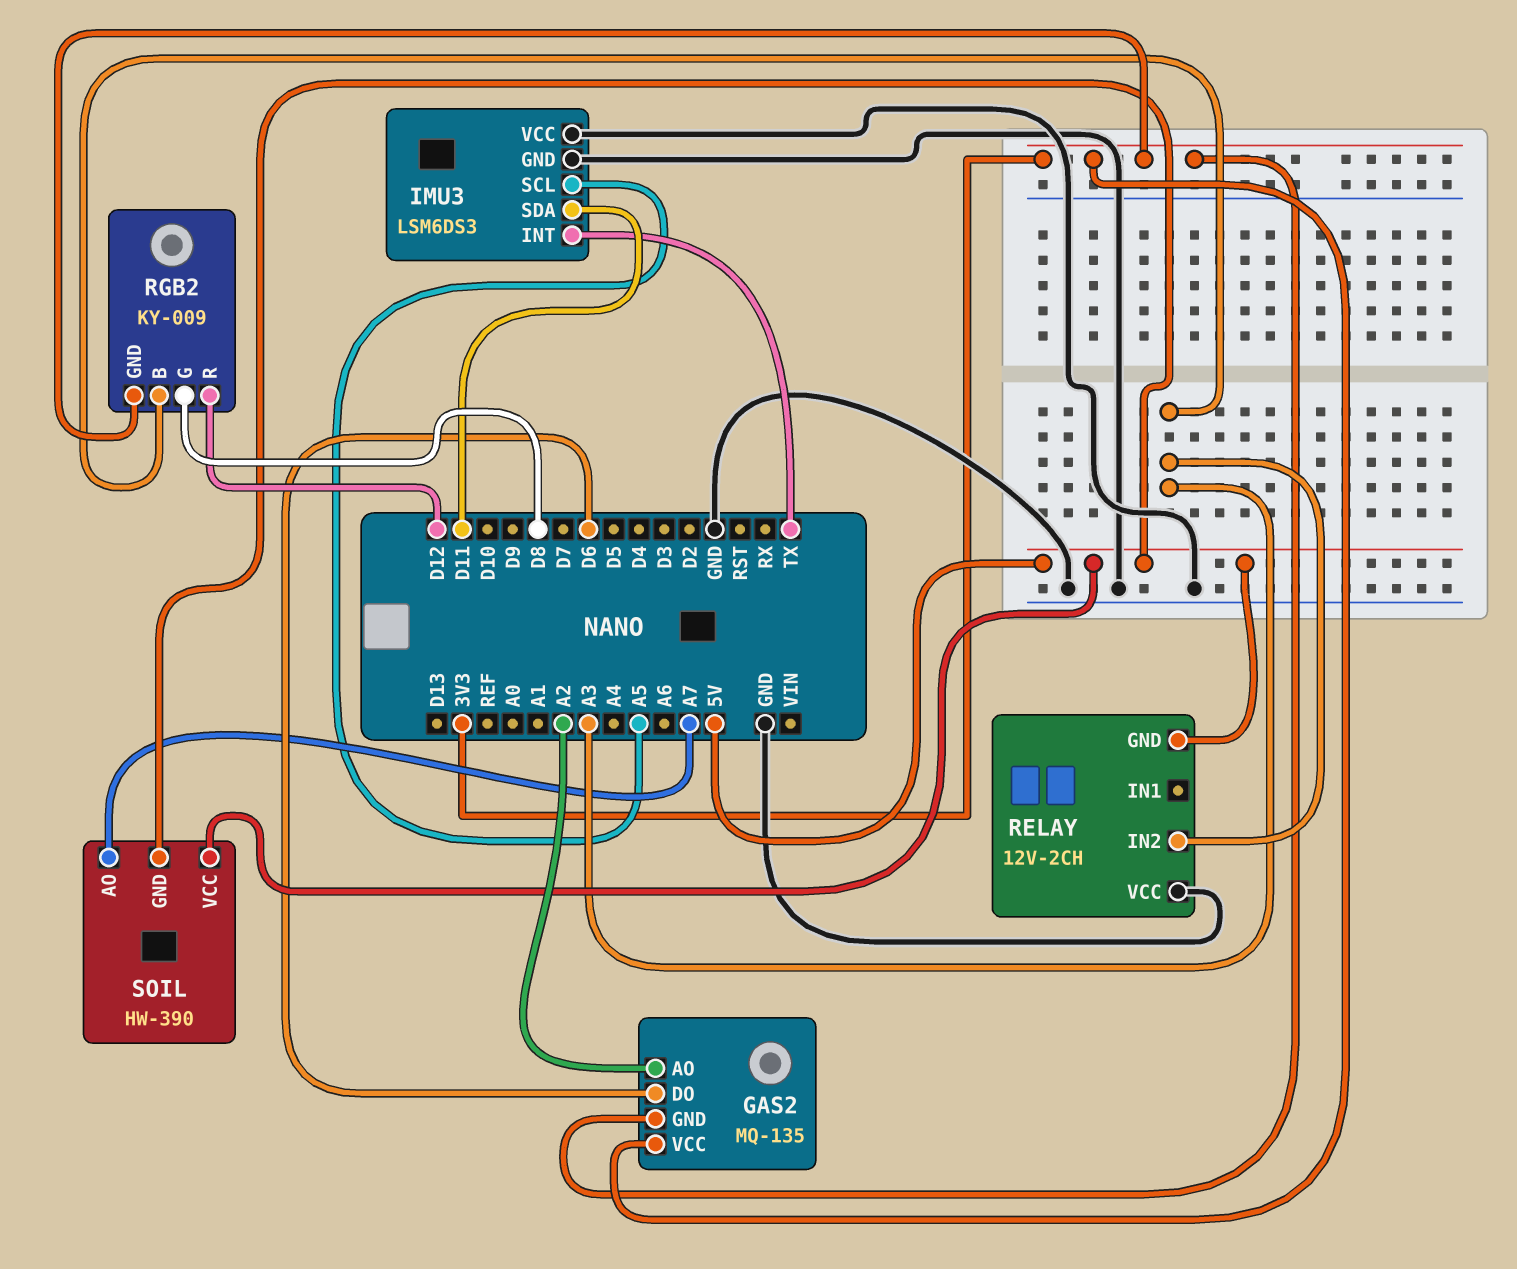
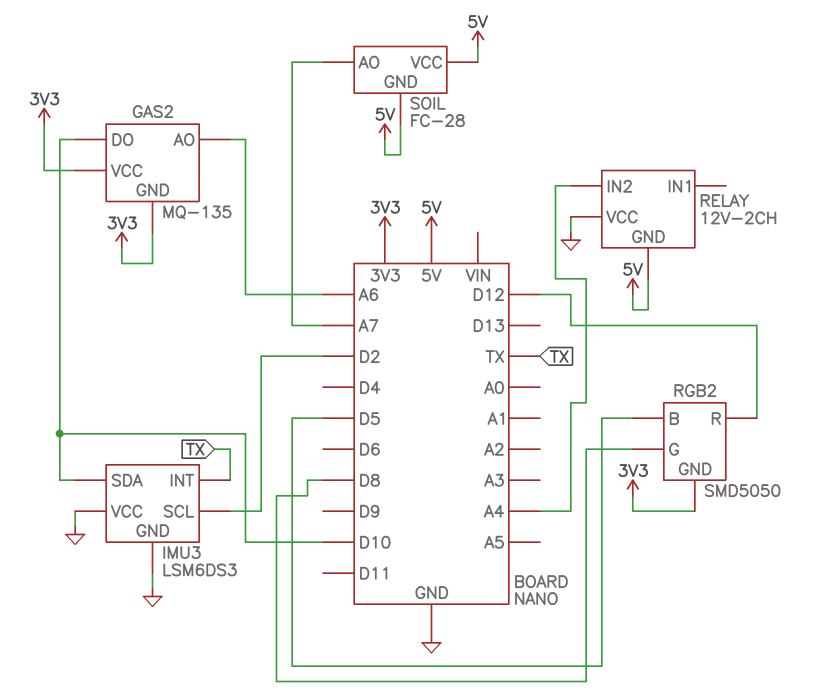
GAS2 pin AO: A2 -> A6
GAS2 pin DO: D6 -> D10
IMU3 pin SCL: A5 -> D2
IMU3 pin SDA: D11 -> D10
RELAY pin IN2: A3 -> A4
RGB2: KY-009 -> SMD5050
RGB2 pin B: A3 -> D5
SOIL: HW-390 -> FC-28

